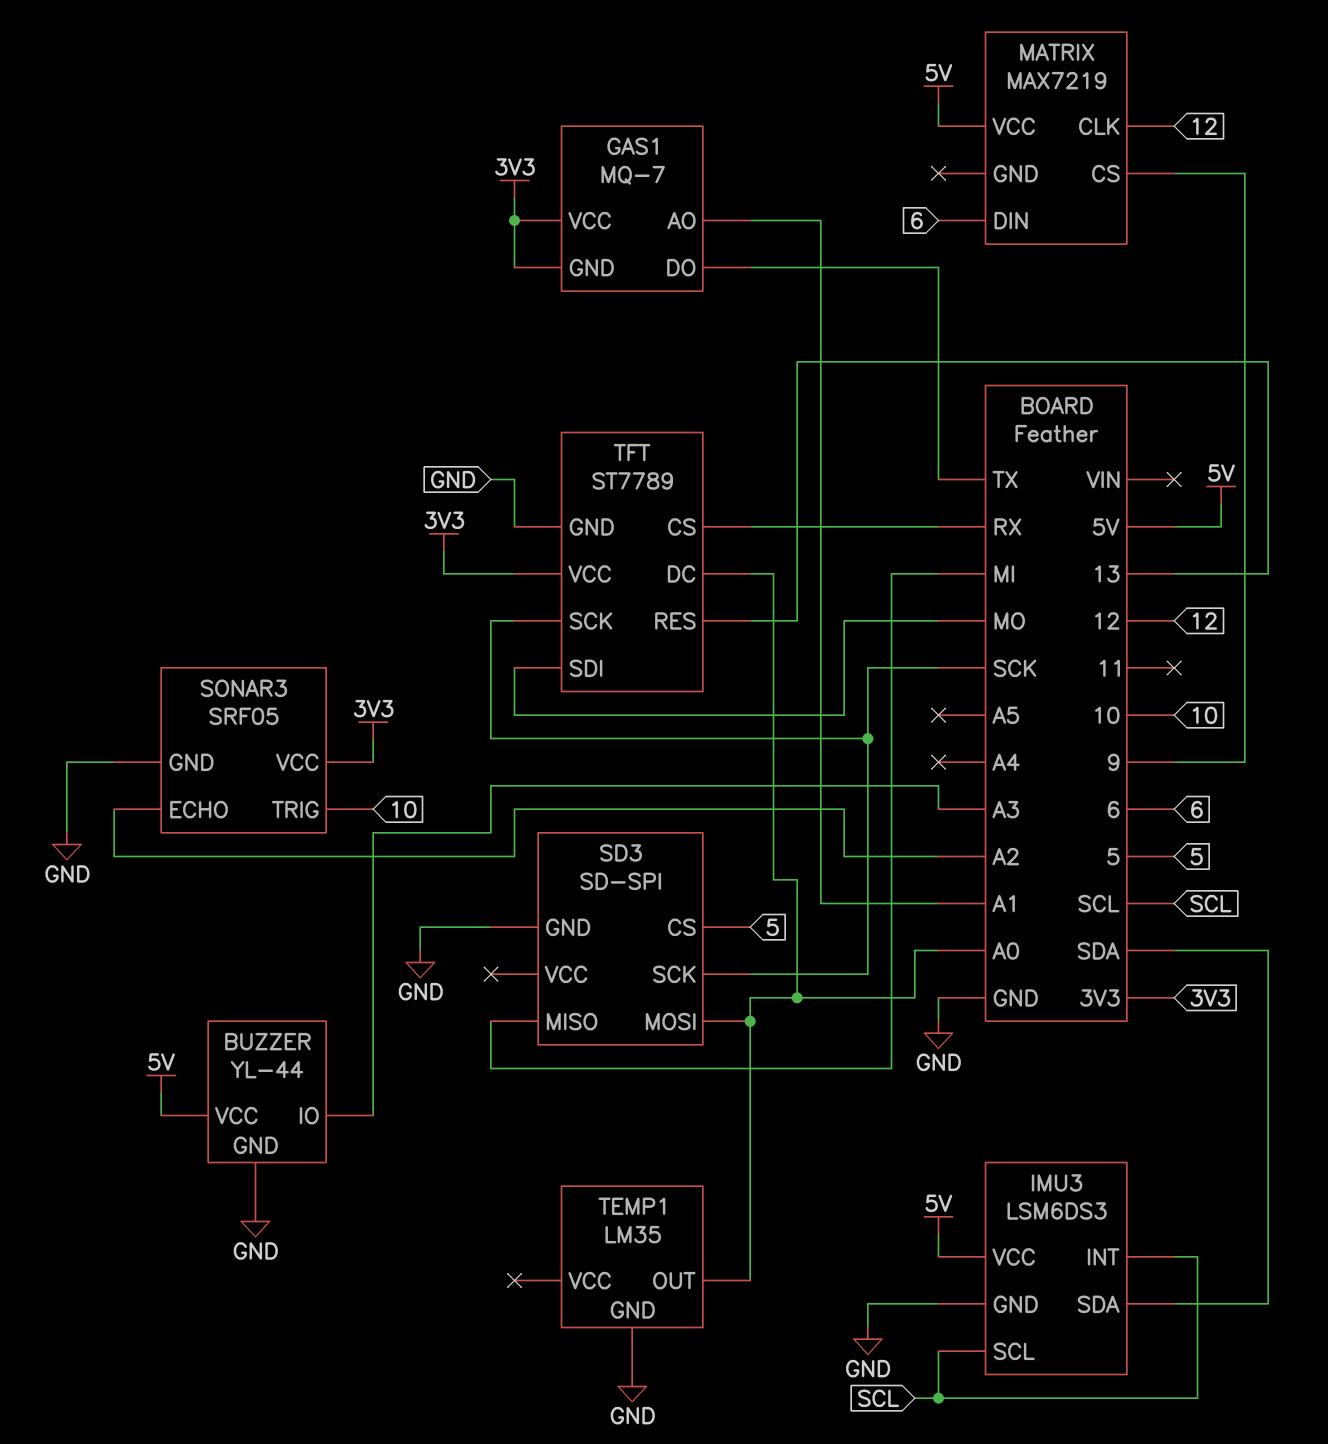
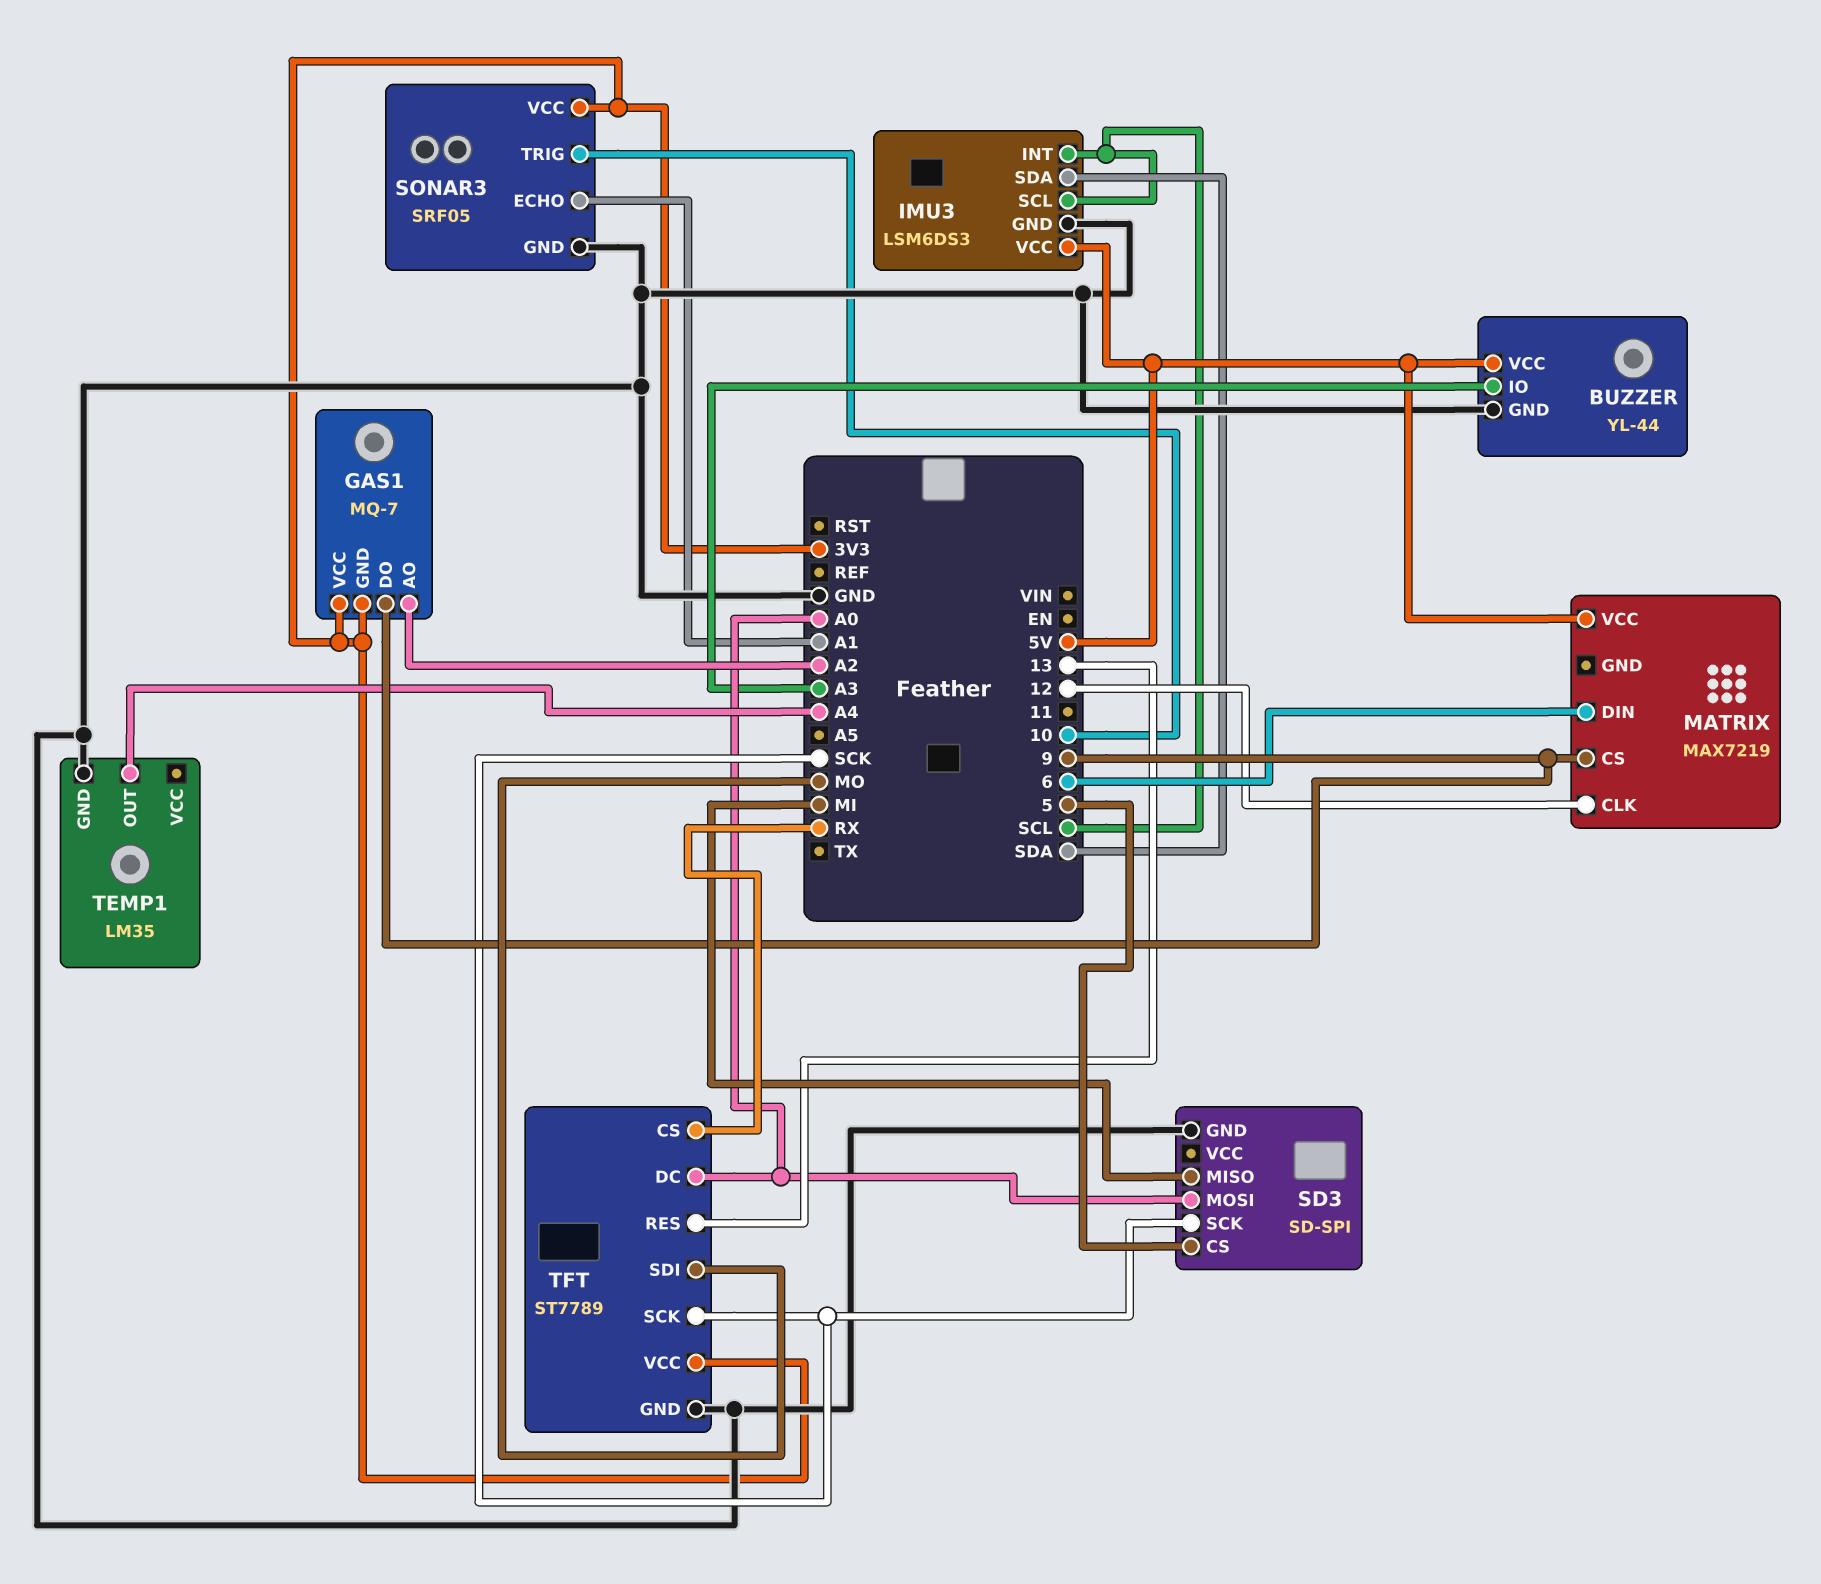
GAS1 pin AO: A1 -> A2
GAS1 pin DO: TX -> 9
SONAR3 pin ECHO: A2 -> A1
TEMP1 pin OUT: A0 -> A4

